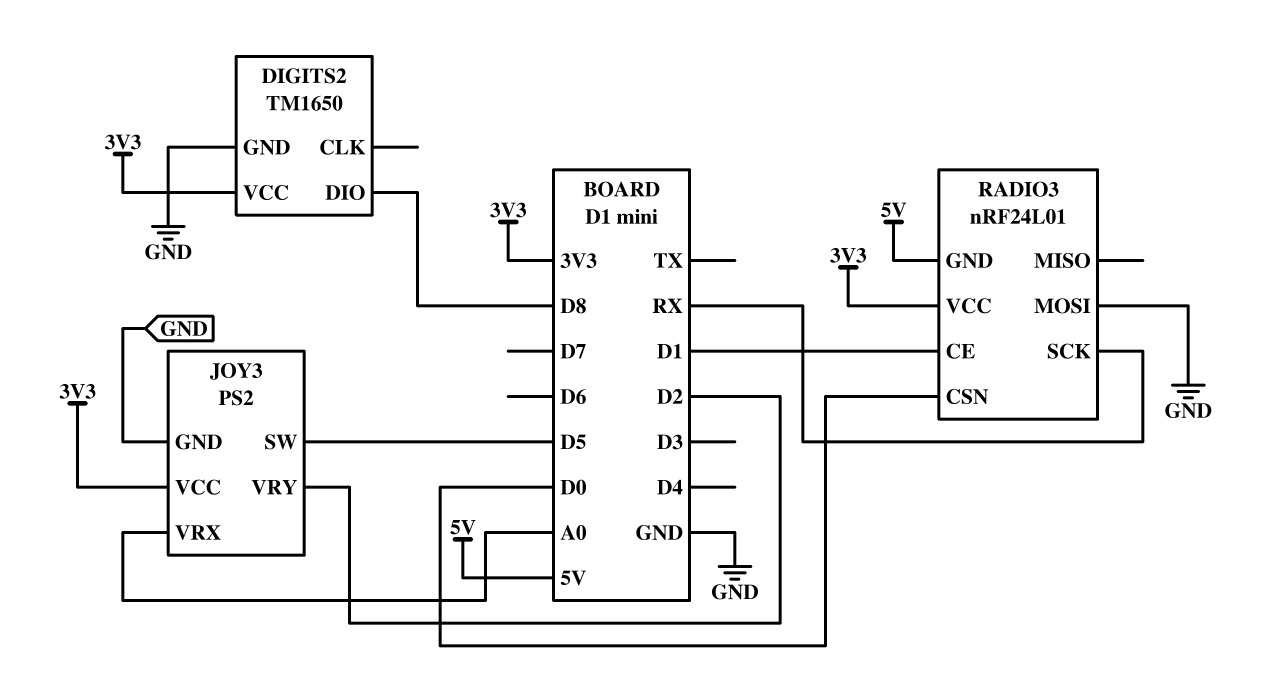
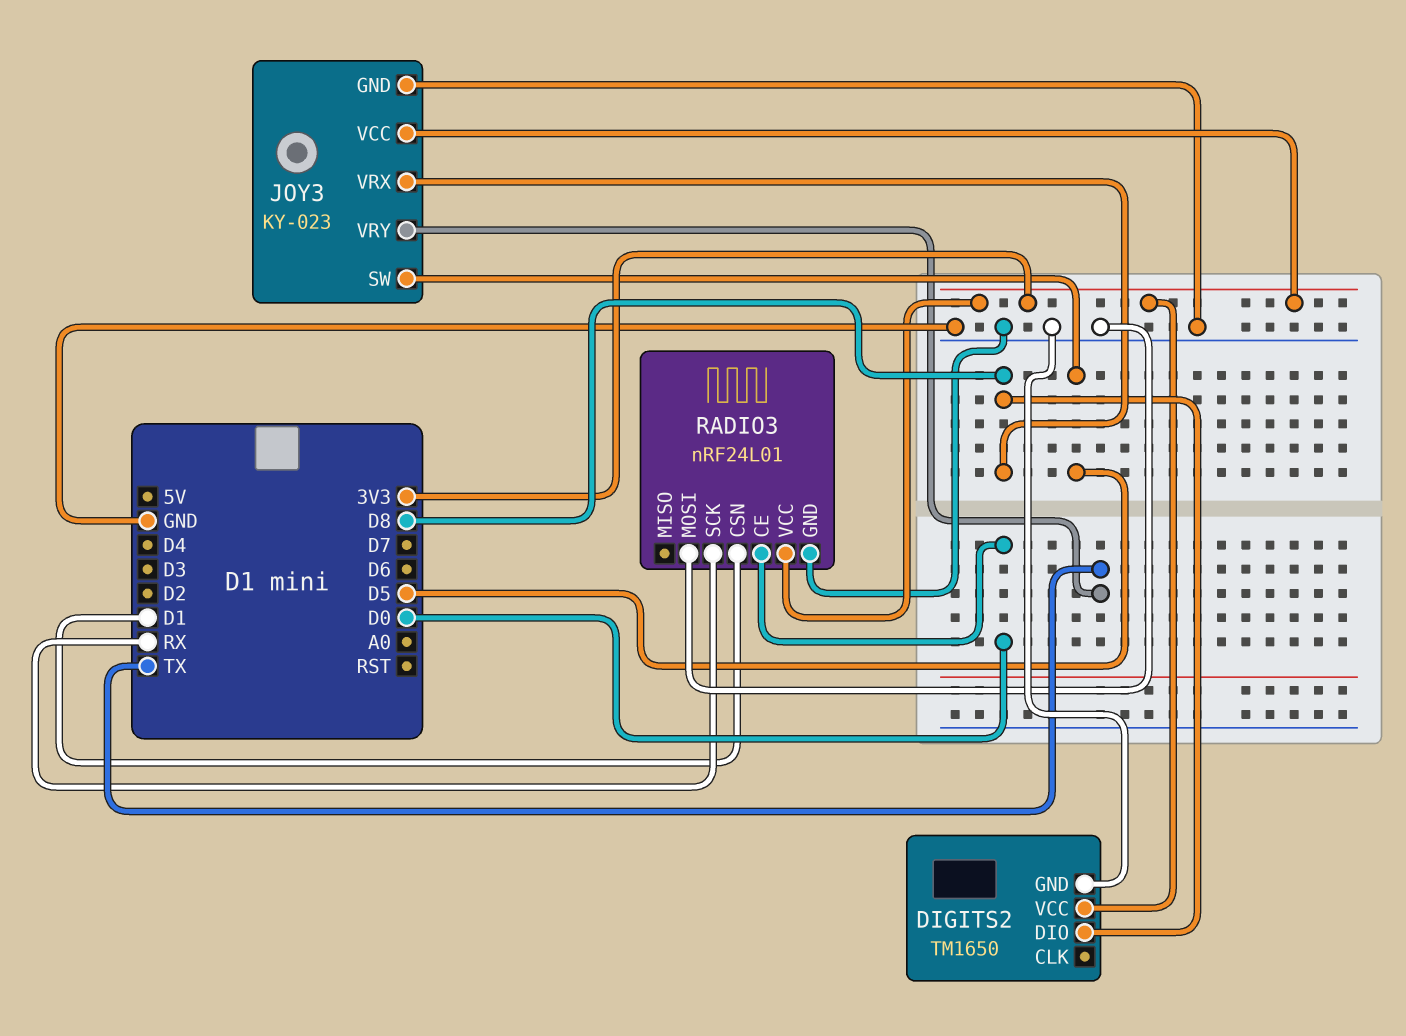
JOY3: PS2 -> KY-023
JOY3 pin VRX: A0 -> D8
JOY3 pin VRY: D2 -> TX
RADIO3 pin CE: D1 -> D0
RADIO3 pin CSN: D0 -> D1
RADIO3 pin GND: 5V -> GND

